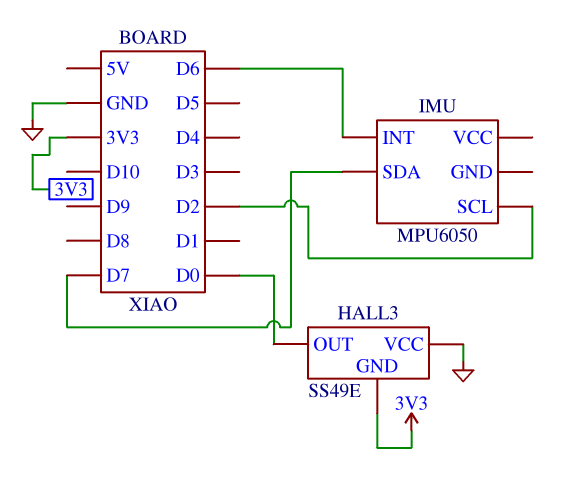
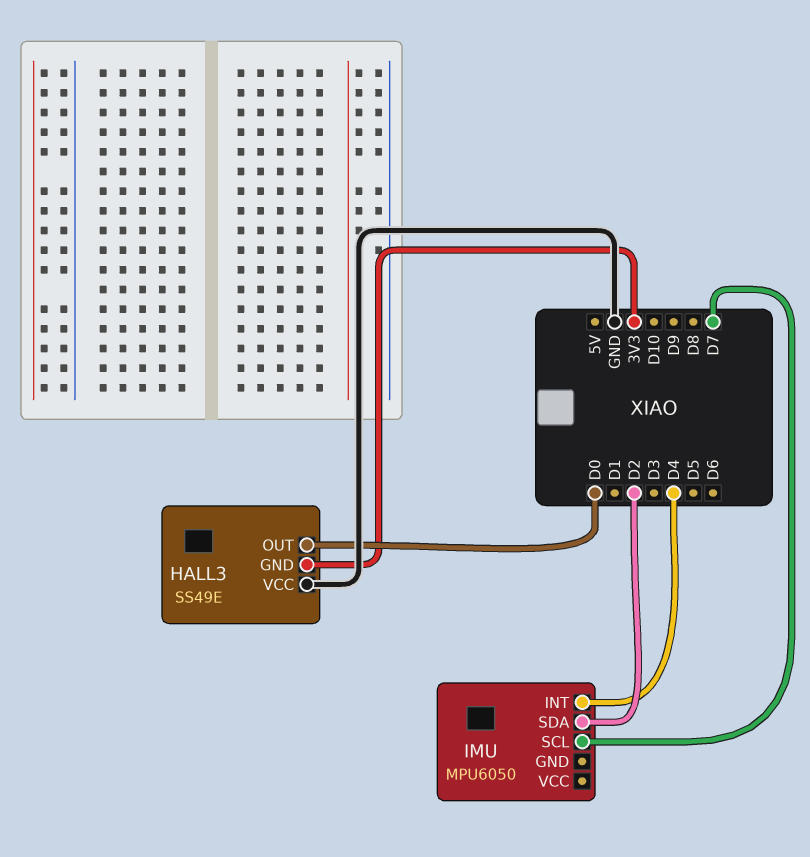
IMU pin INT: D6 -> D4
IMU pin SCL: D2 -> D7
IMU pin SDA: D7 -> D2

